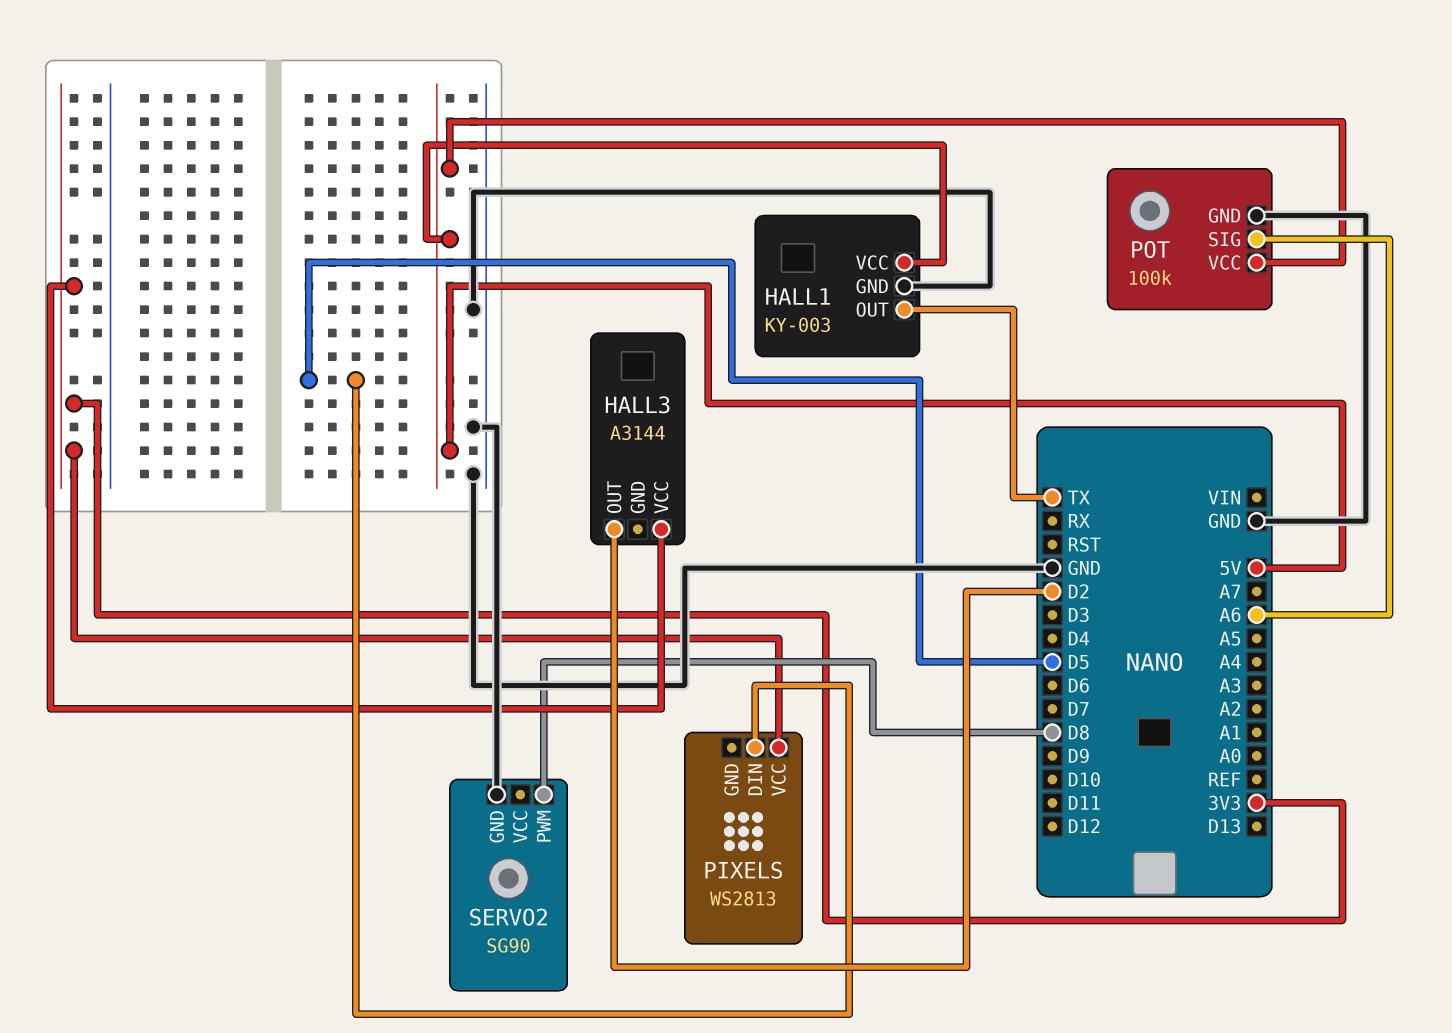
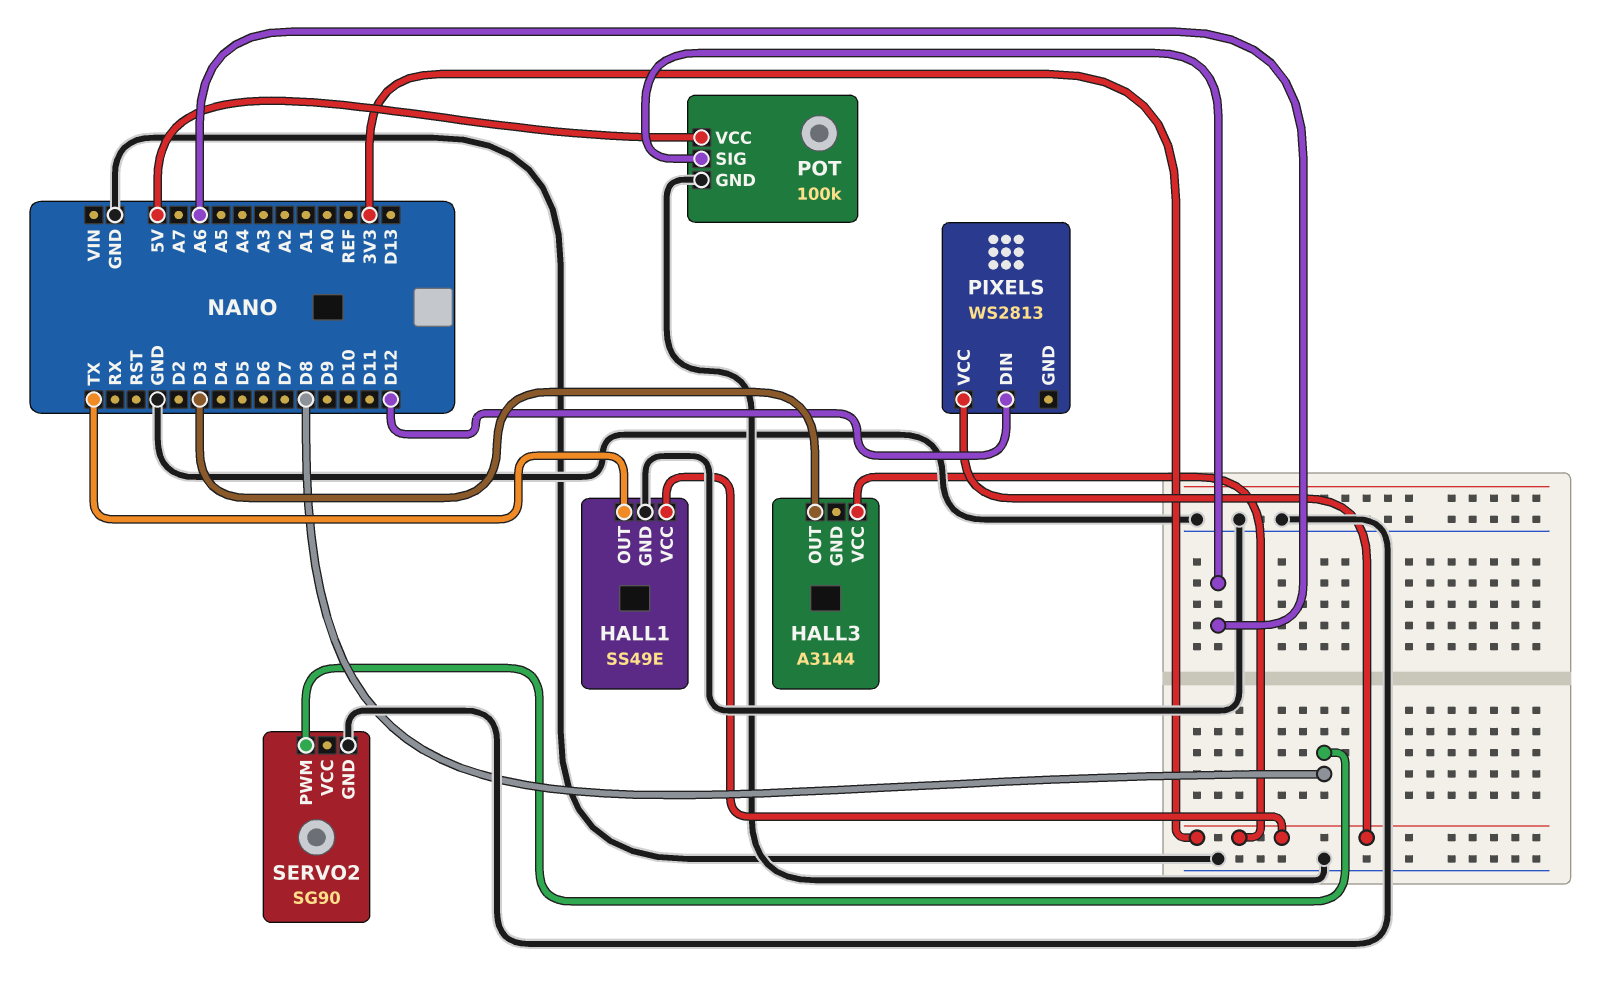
HALL1: KY-003 -> SS49E
HALL1 pin VCC: 5V -> 3V3
HALL3 pin OUT: D2 -> D3
PIXELS pin DIN: D5 -> D12

